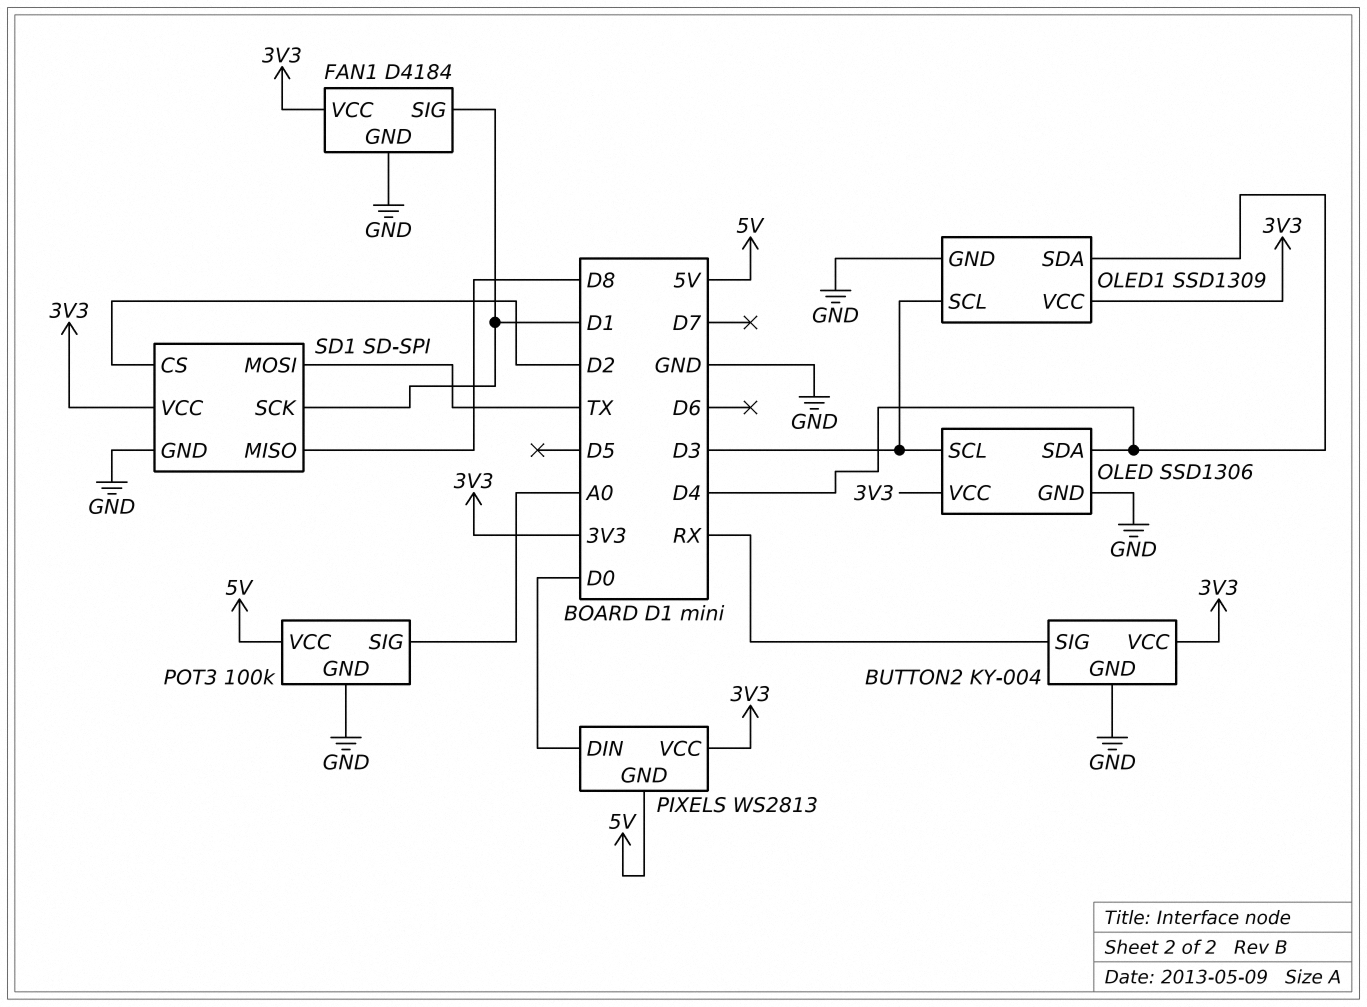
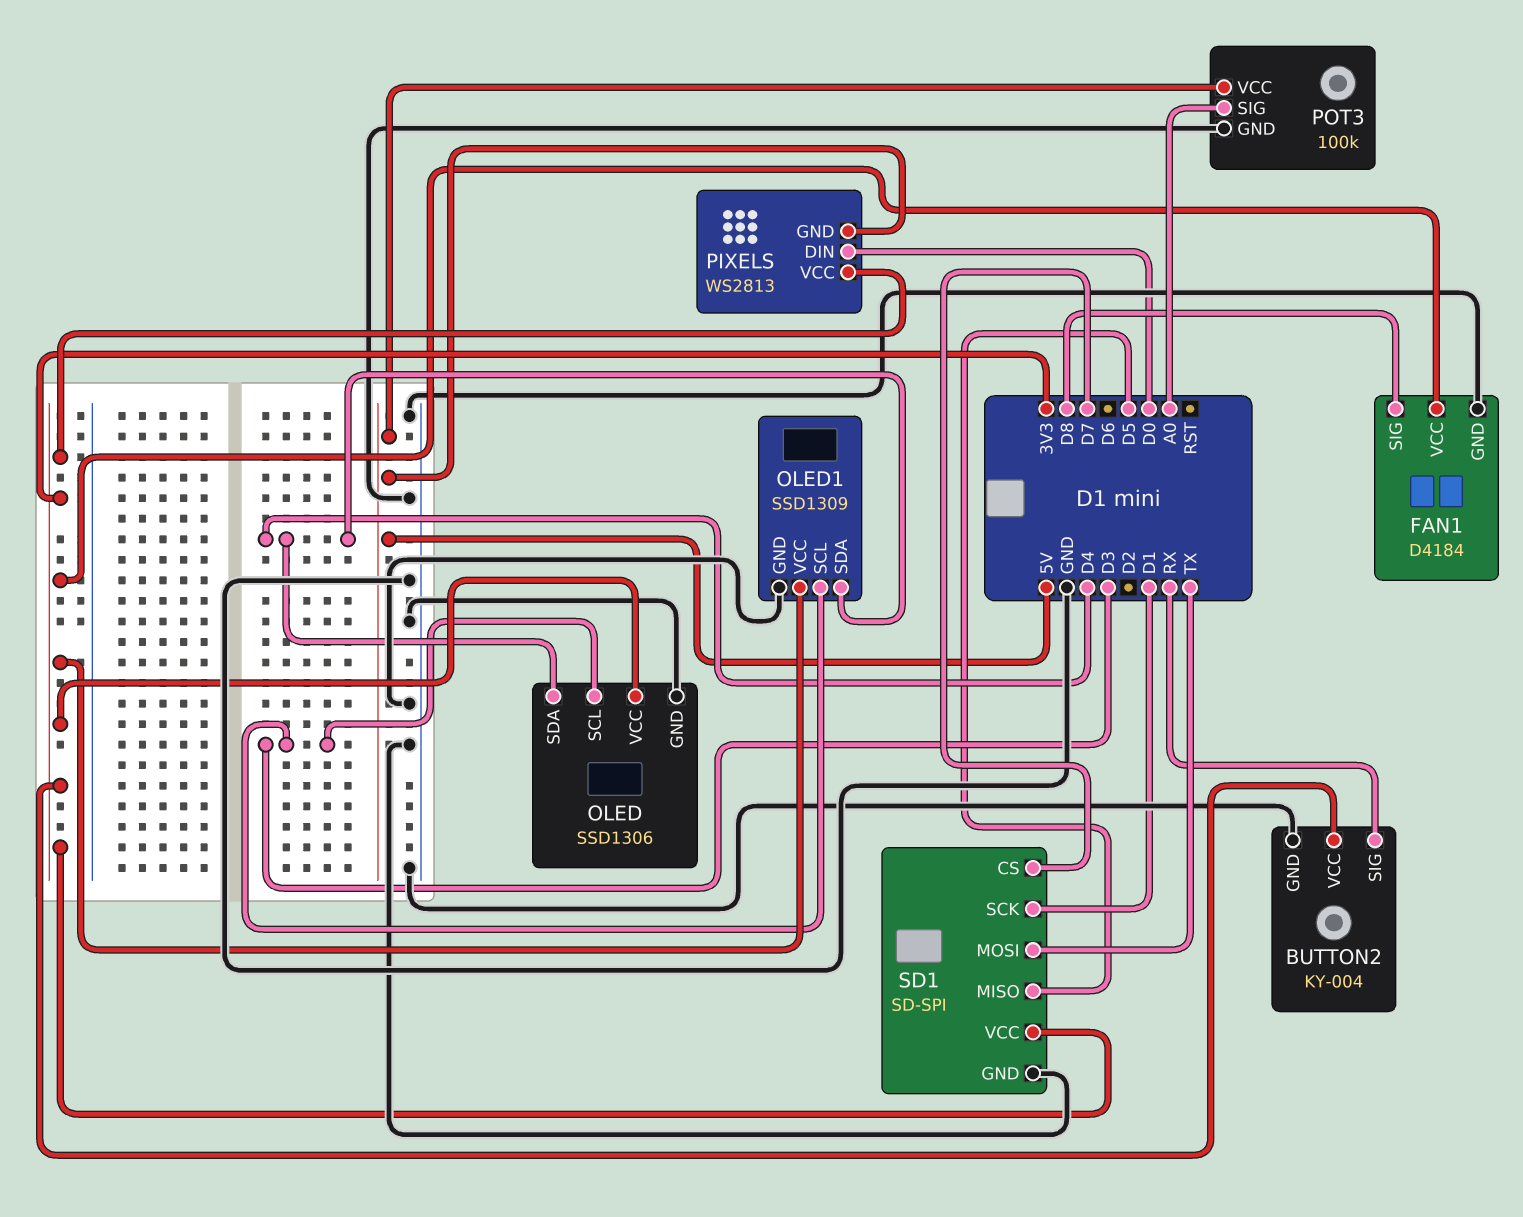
FAN1 pin SIG: D1 -> D8
SD1 pin CS: D2 -> D7
SD1 pin MISO: D8 -> D5

